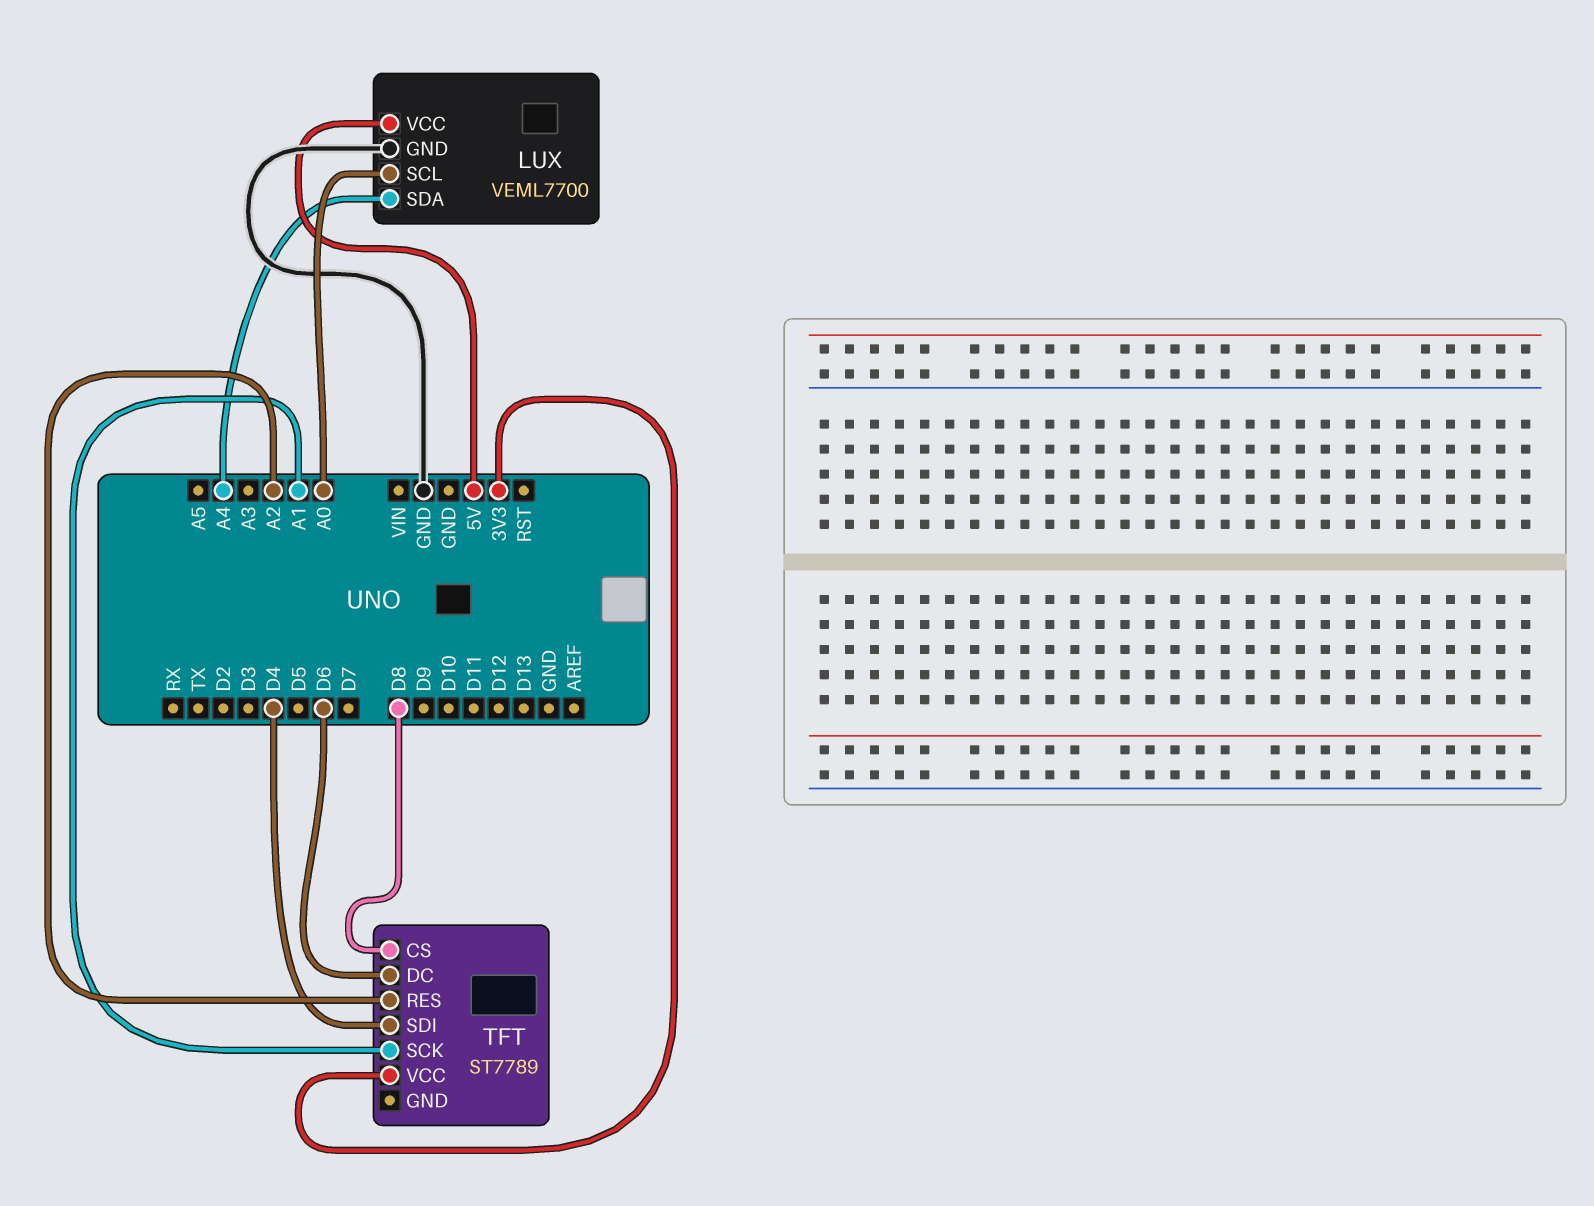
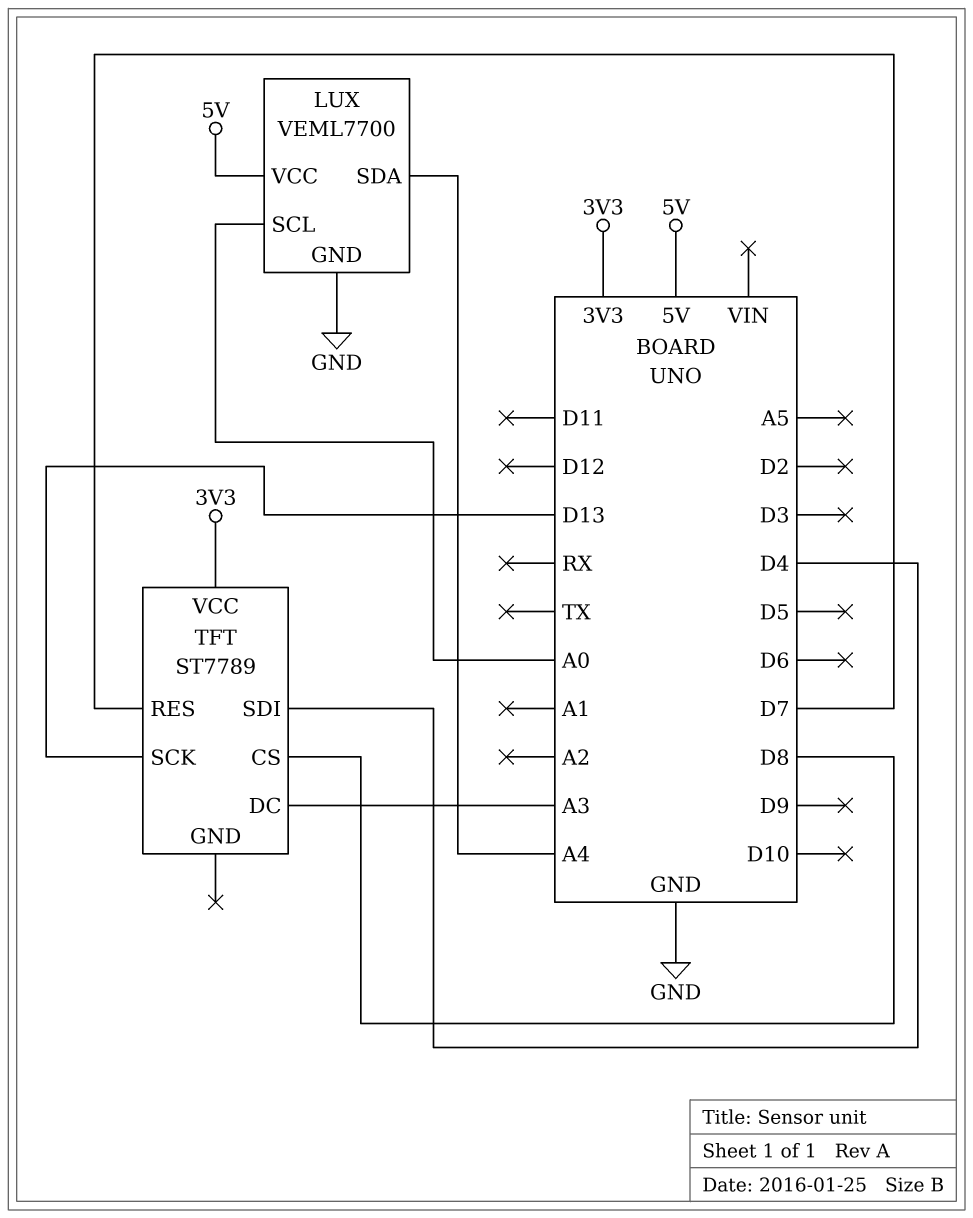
TFT pin DC: D6 -> A3
TFT pin RES: A2 -> D7
TFT pin SCK: A1 -> D13

